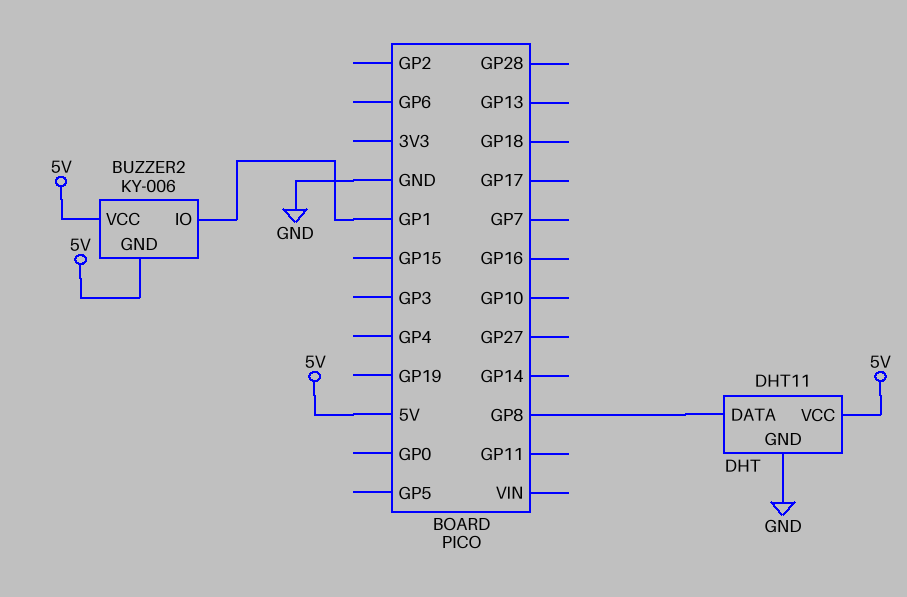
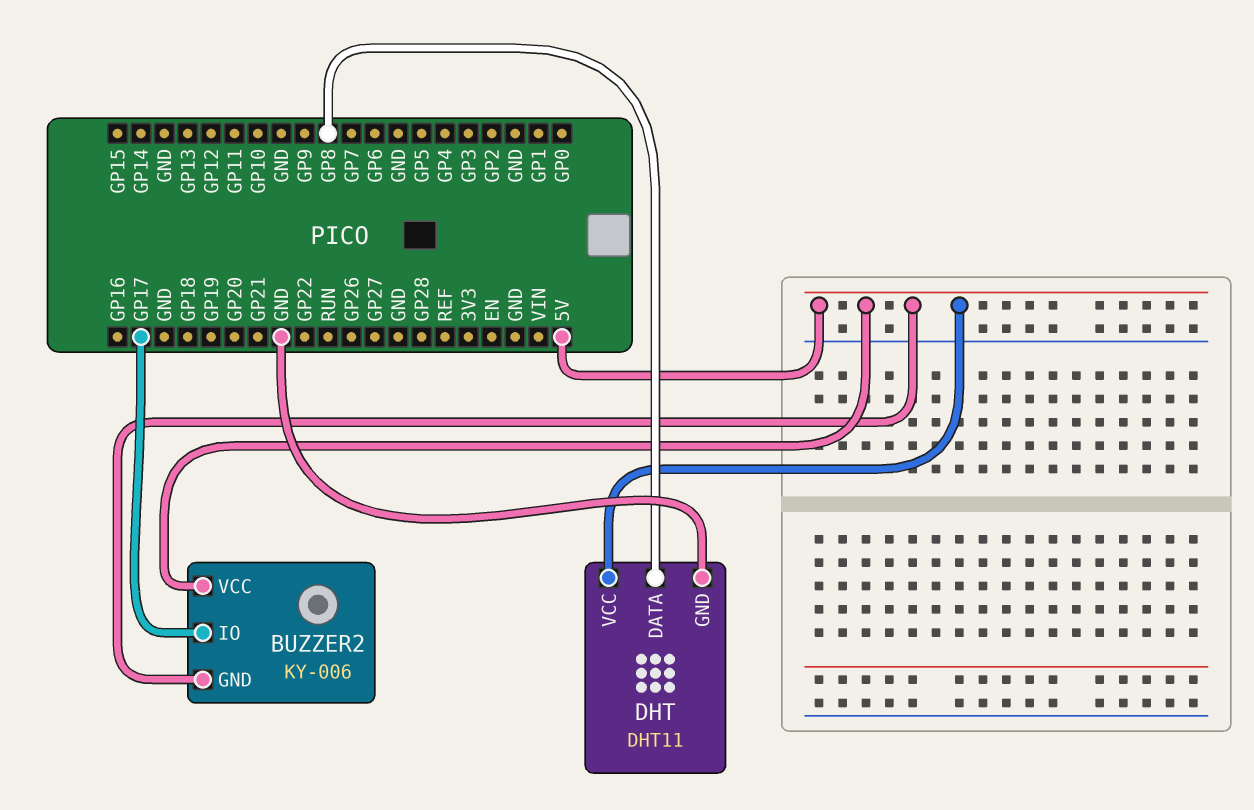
BUZZER2 pin IO: GP1 -> GP17

